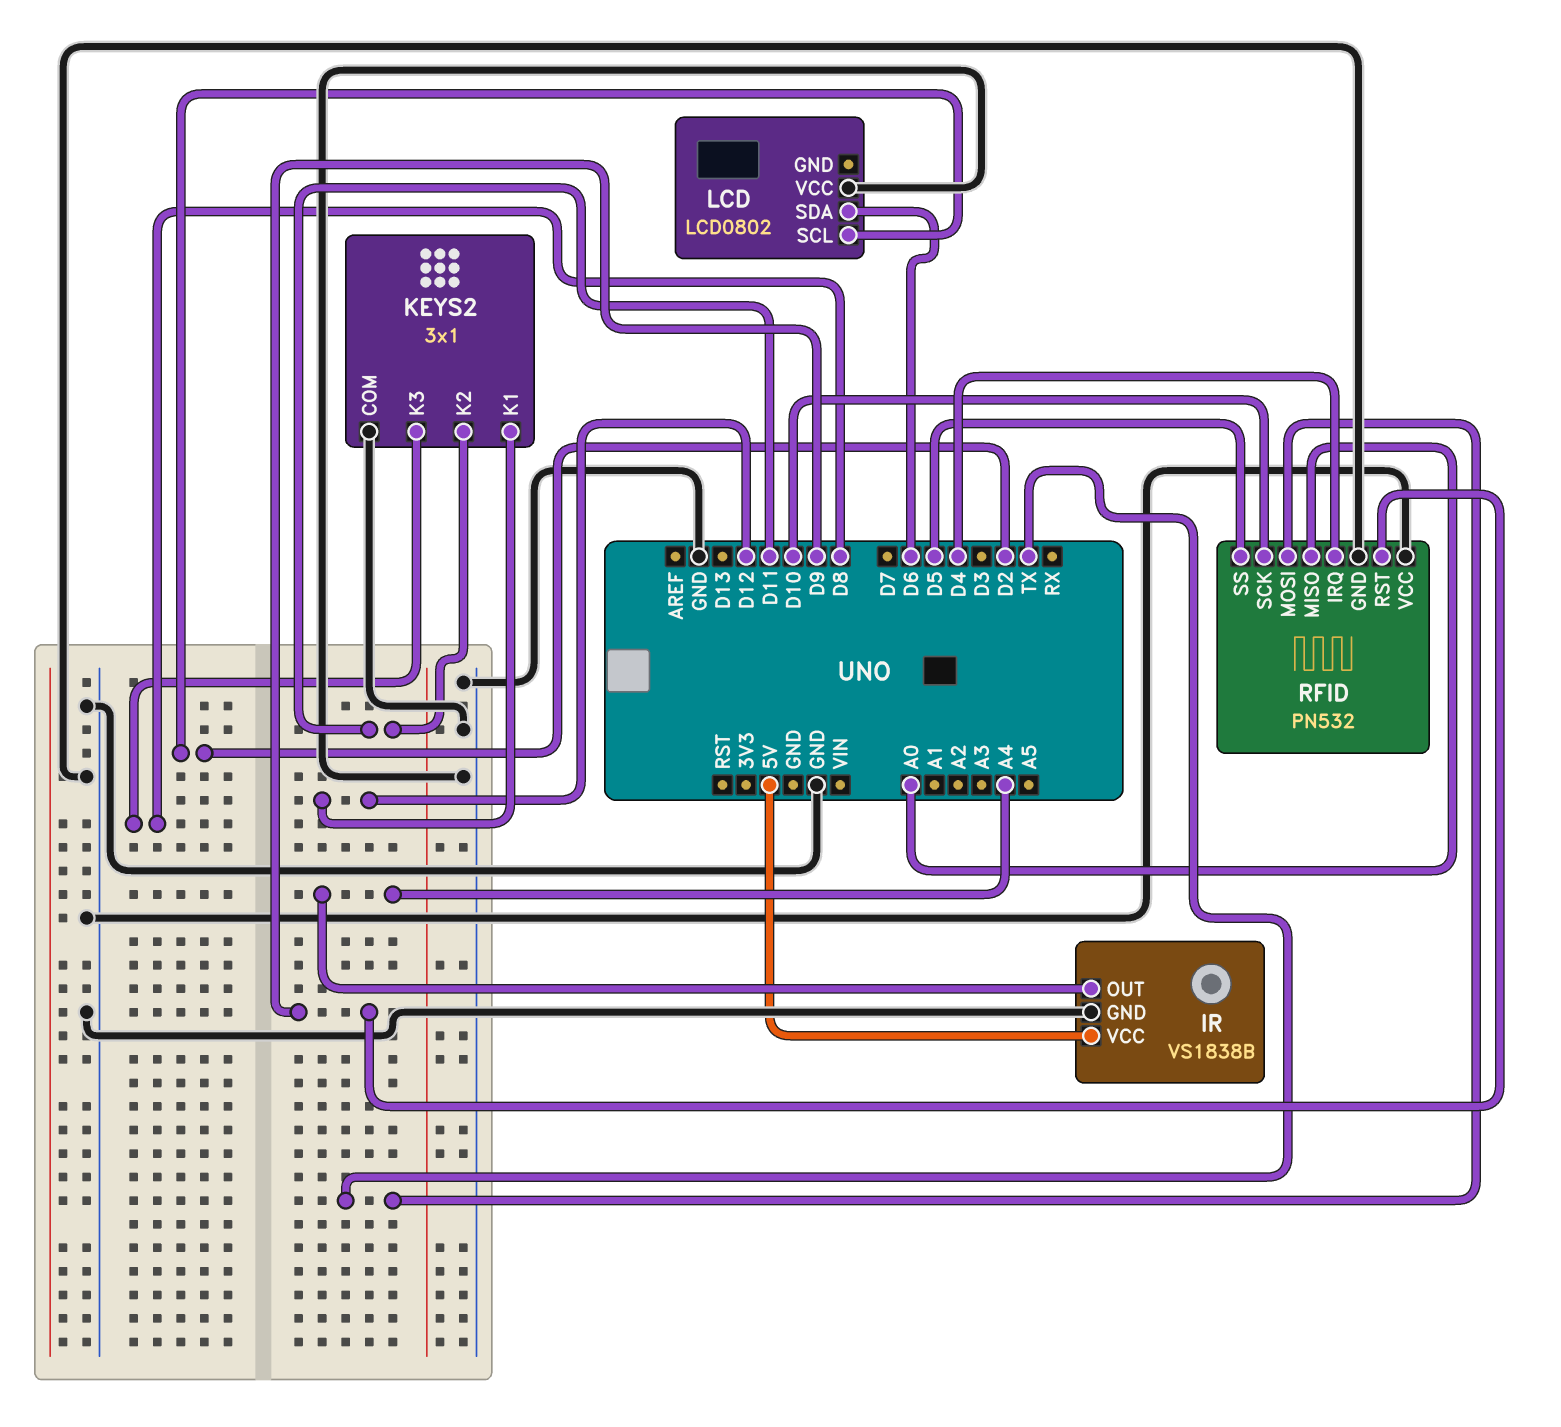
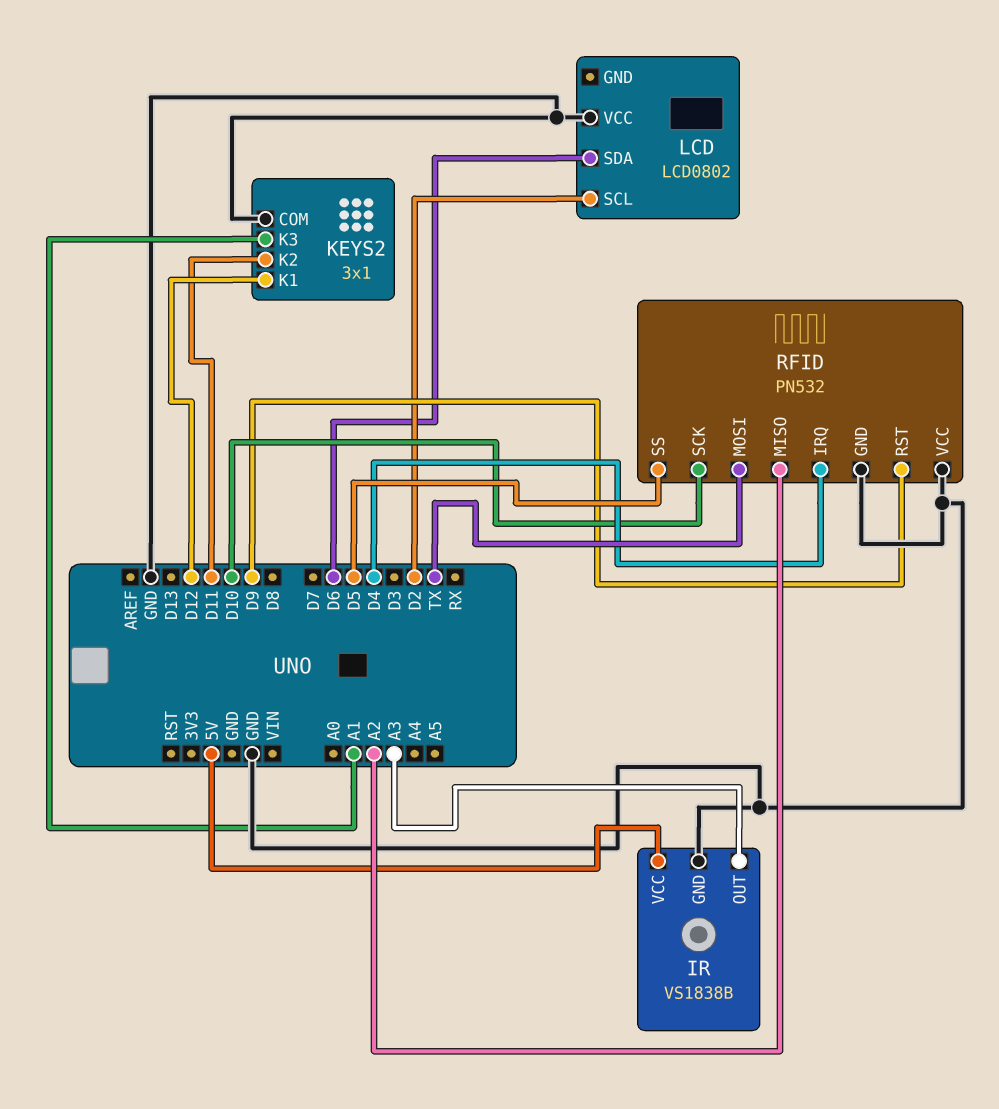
IR pin OUT: A4 -> A3
KEYS2 pin K3: D8 -> A1
RFID pin MISO: A0 -> A2

